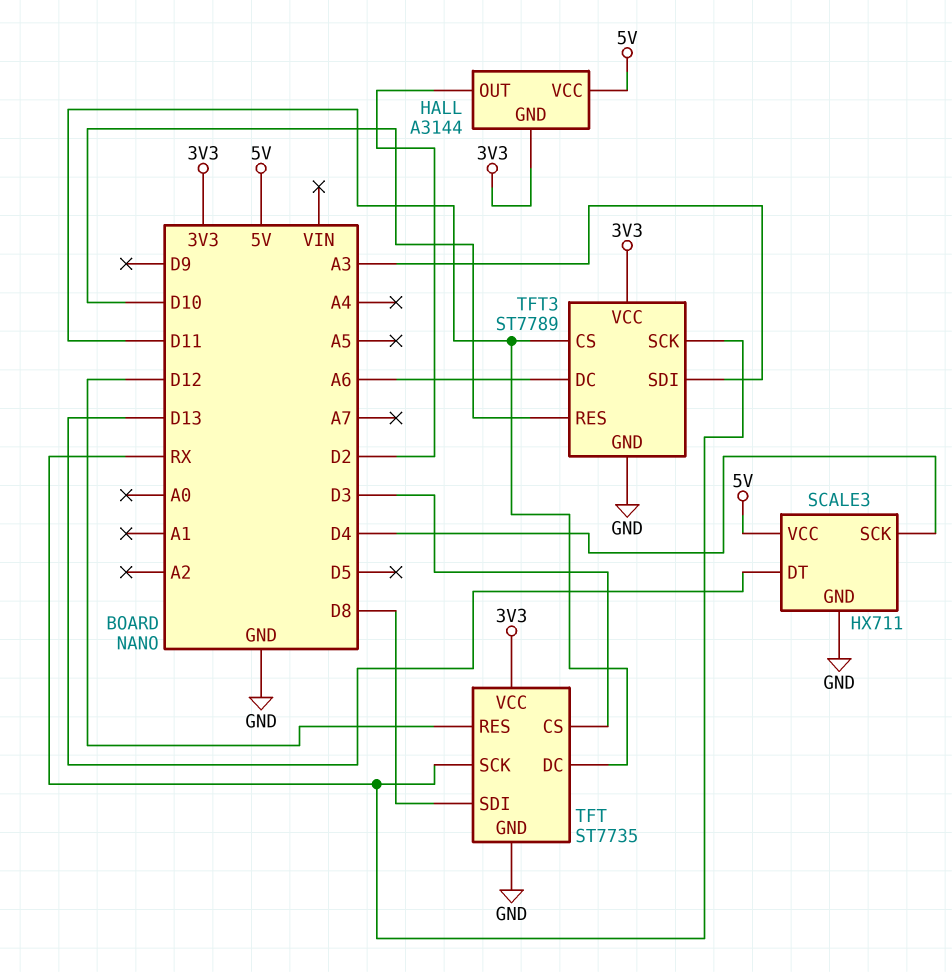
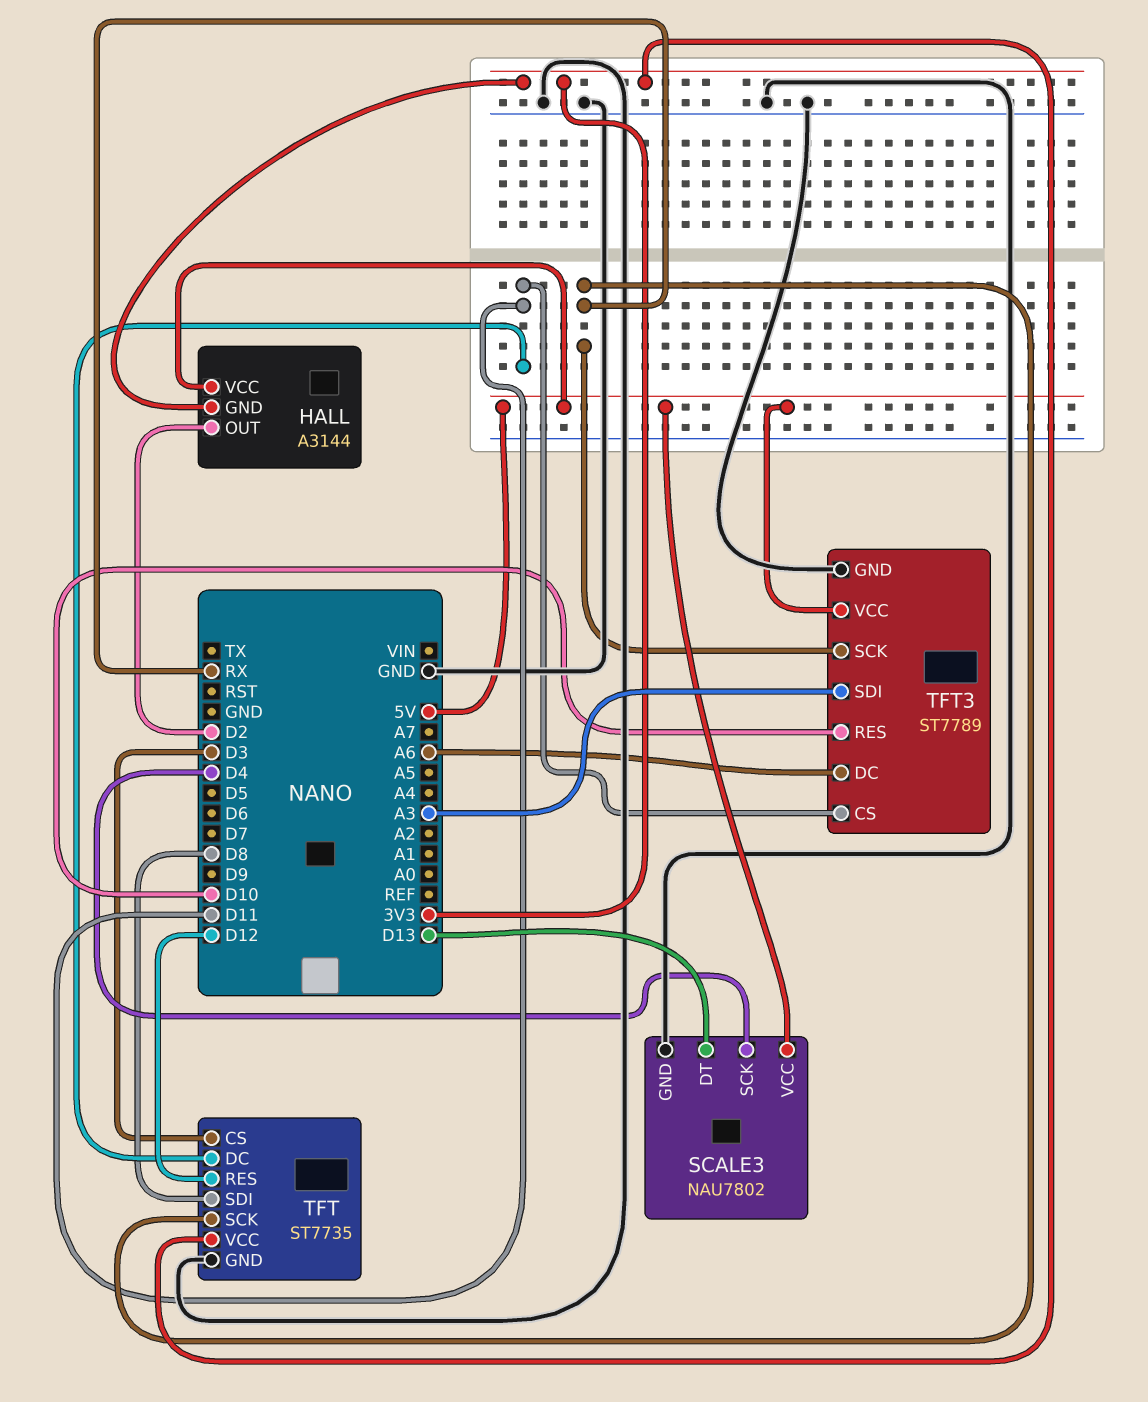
SCALE3: HX711 -> NAU7802
TFT3 pin VCC: 3V3 -> 5V

